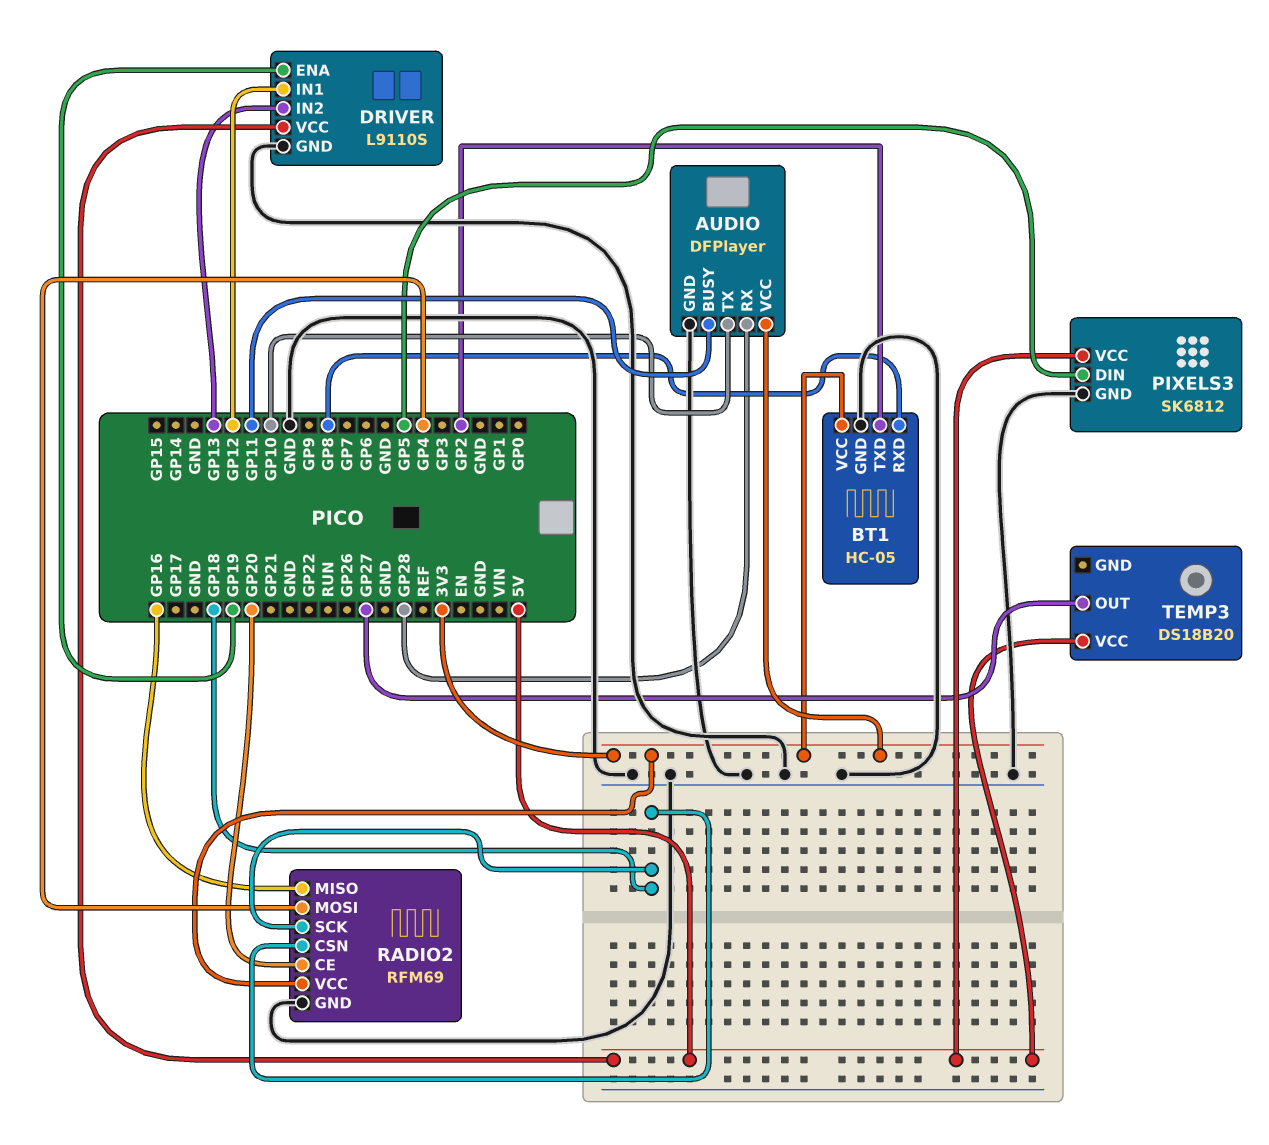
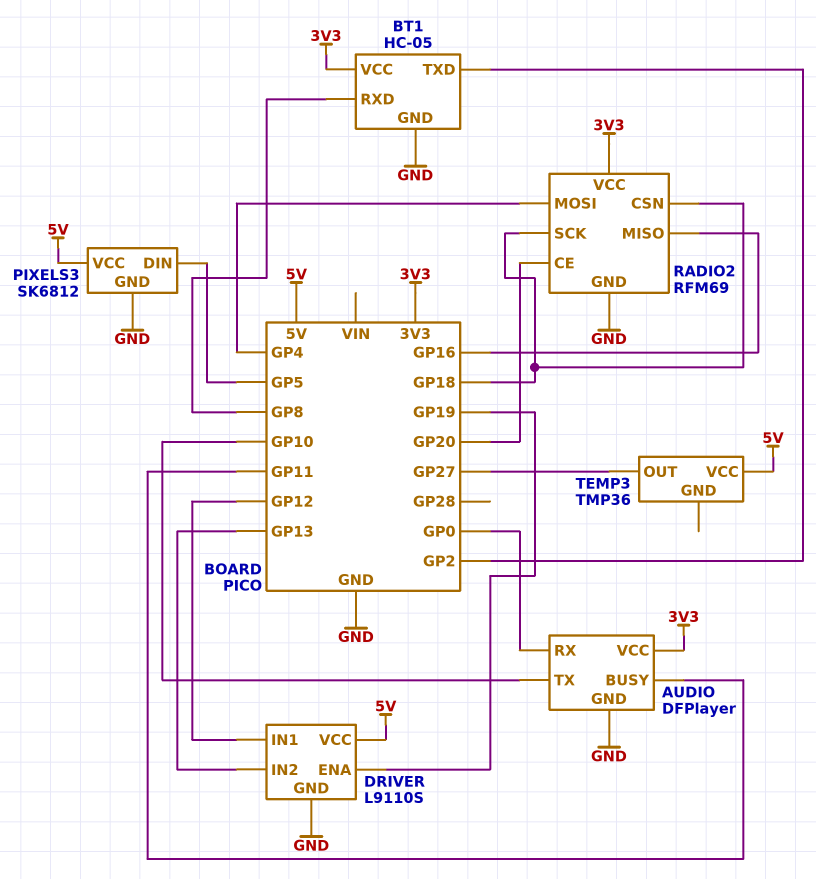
AUDIO pin RX: GP28 -> GP0
TEMP3: DS18B20 -> TMP36

